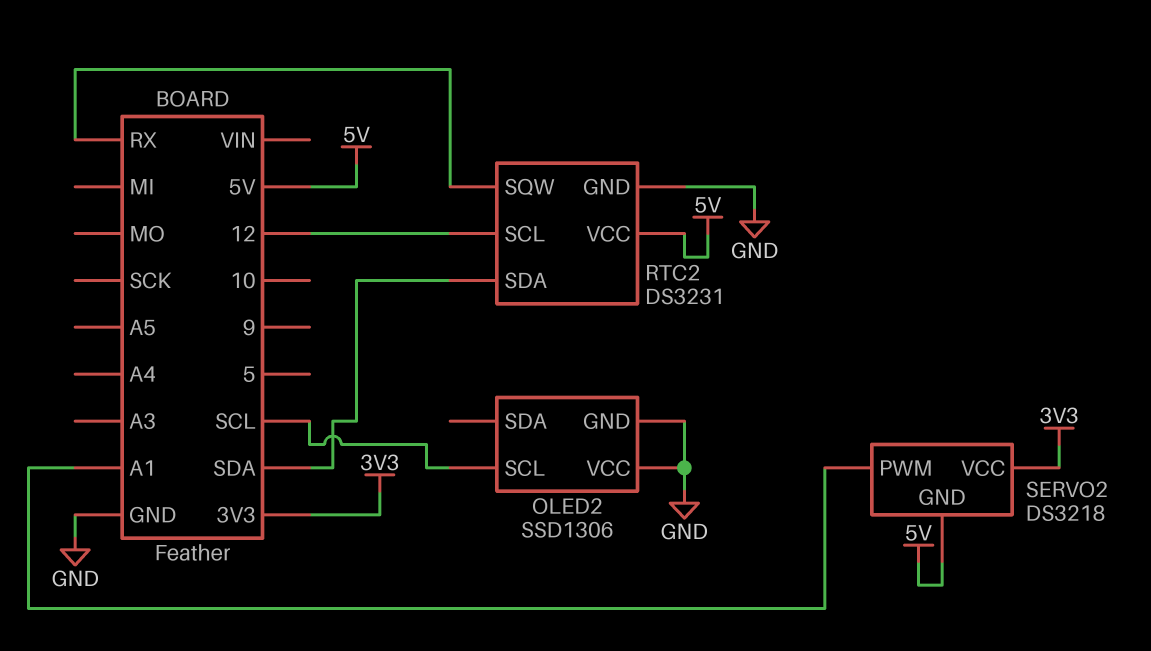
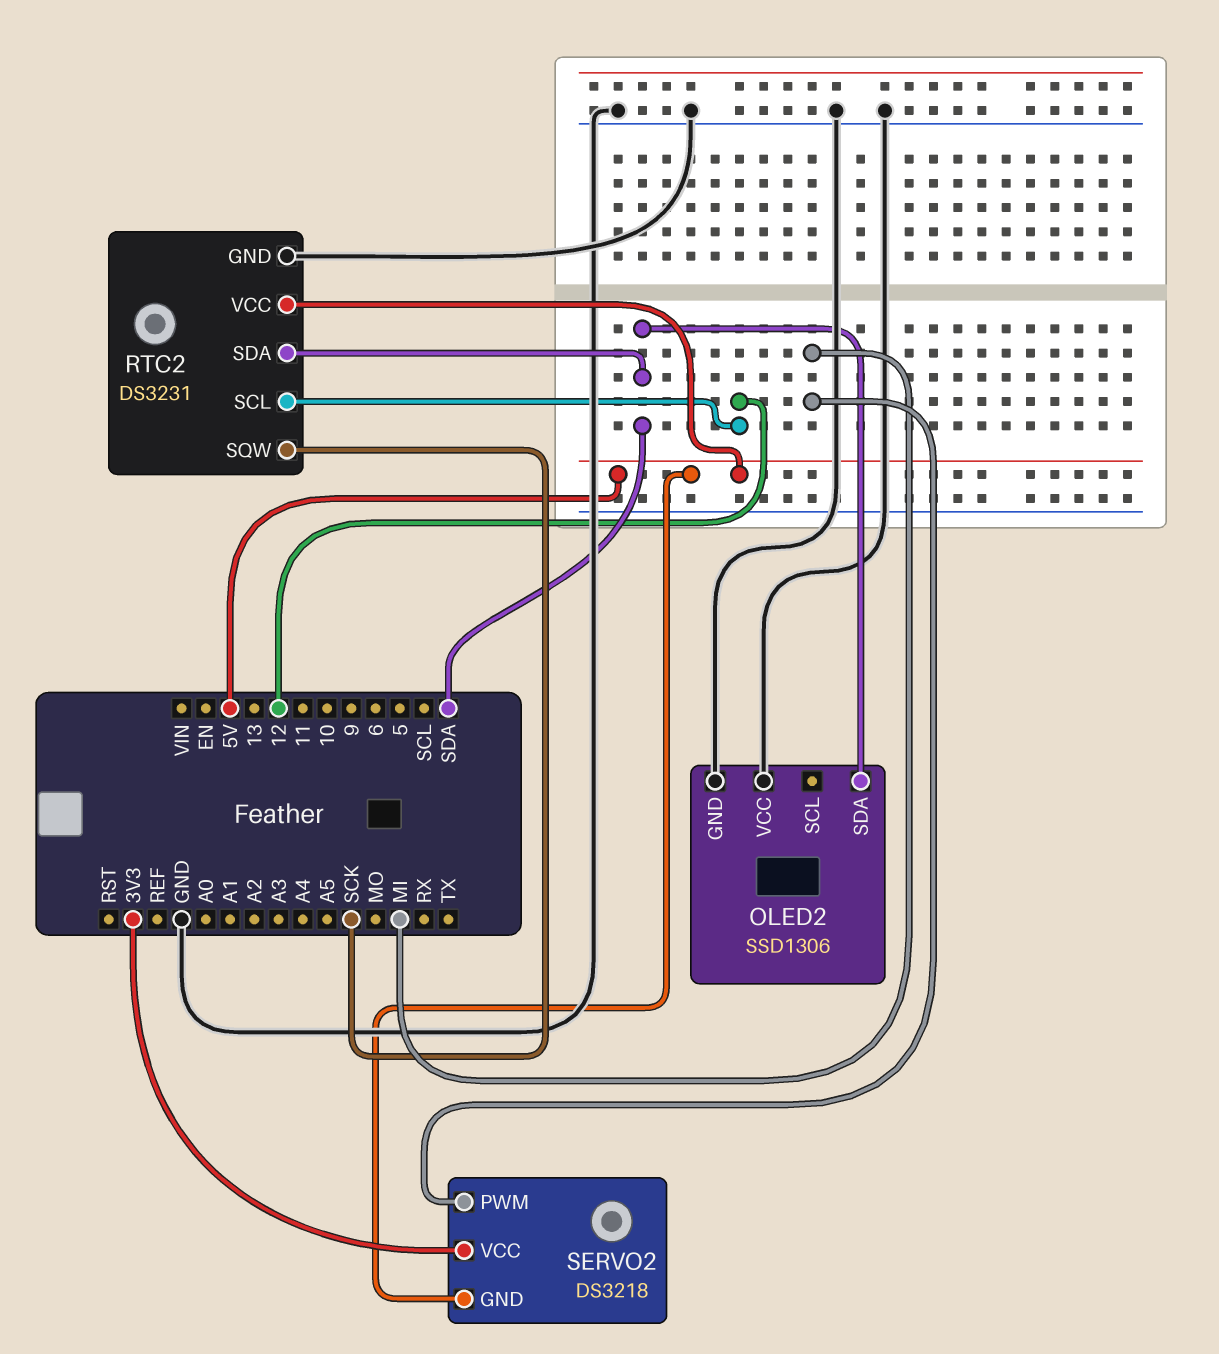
OLED2 pin SCL: SCL -> none
OLED2 pin SDA: none -> SDA
RTC2 pin SQW: RX -> SCK
SERVO2 pin PWM: A1 -> MI

